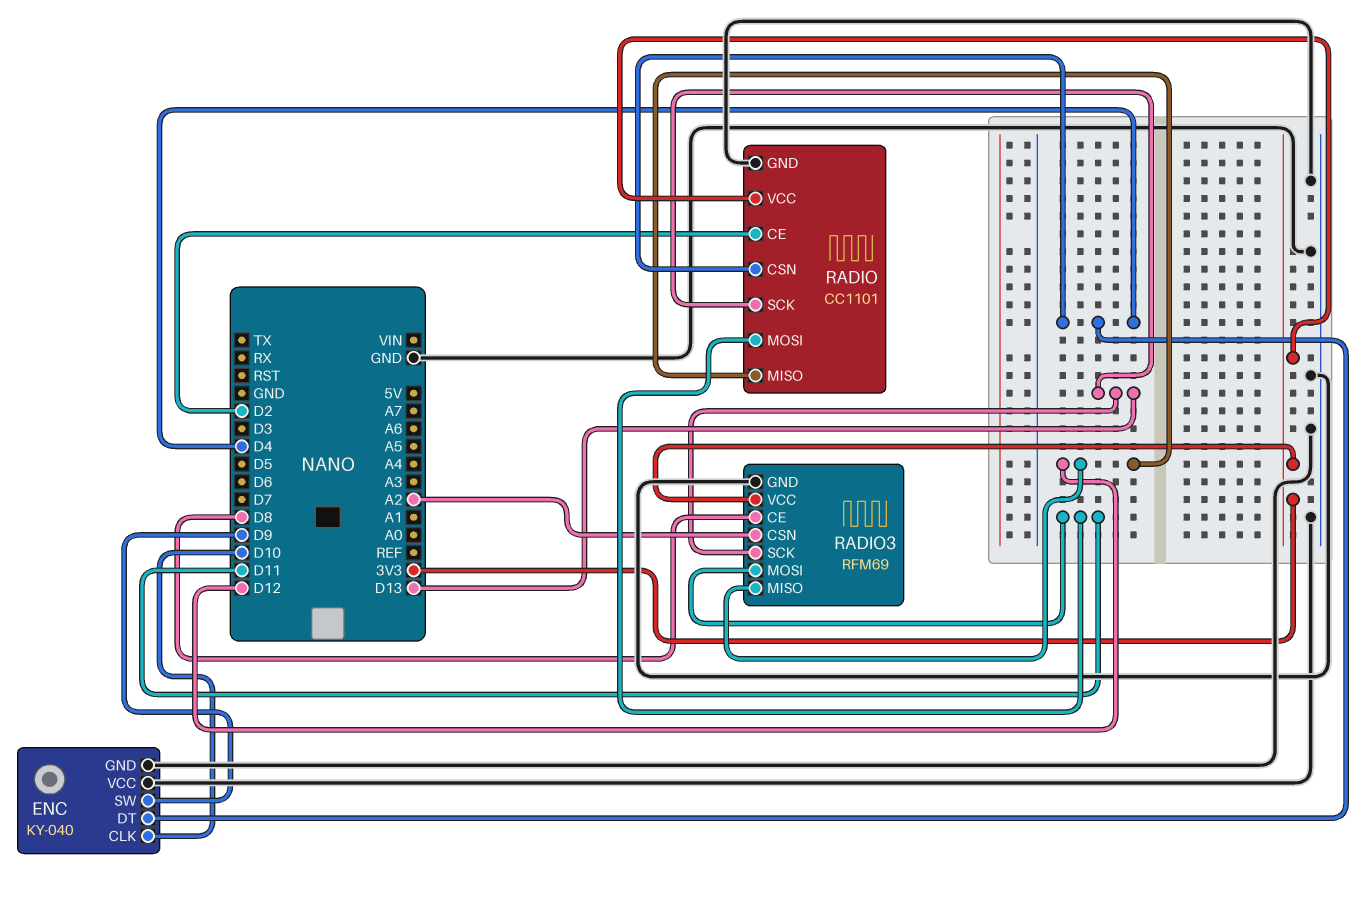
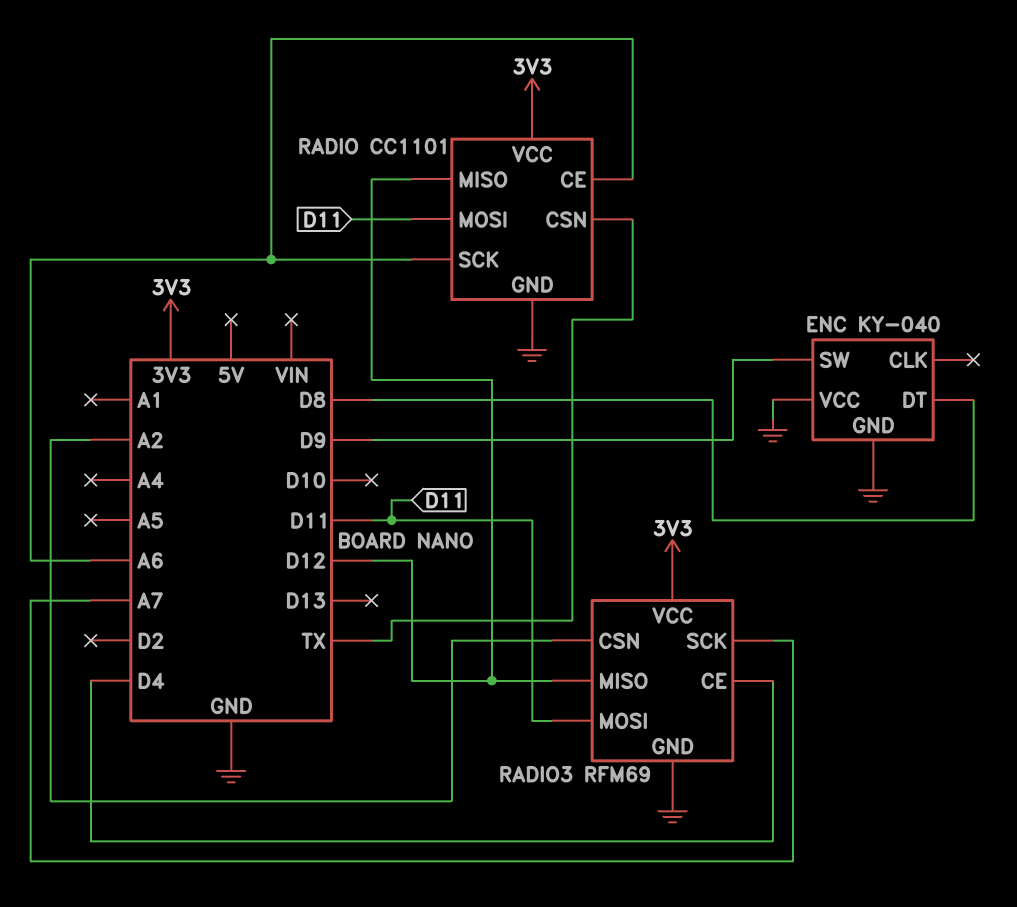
ENC pin CLK: D10 -> none
ENC pin DT: D4 -> D8
RADIO pin CE: D2 -> A6
RADIO pin CSN: D4 -> TX
RADIO pin SCK: D13 -> A6
RADIO3 pin CE: D8 -> D4
RADIO3 pin SCK: D13 -> A7

